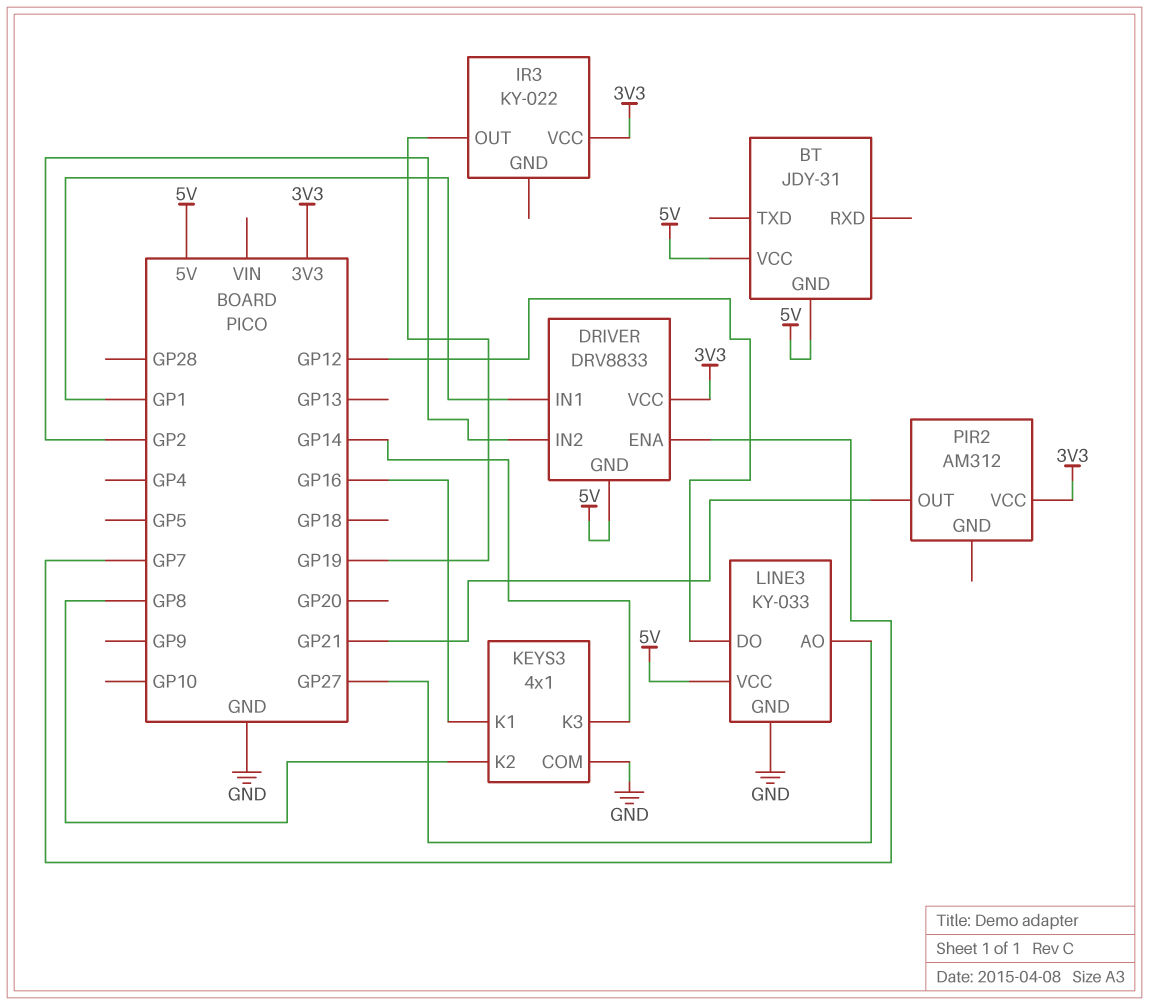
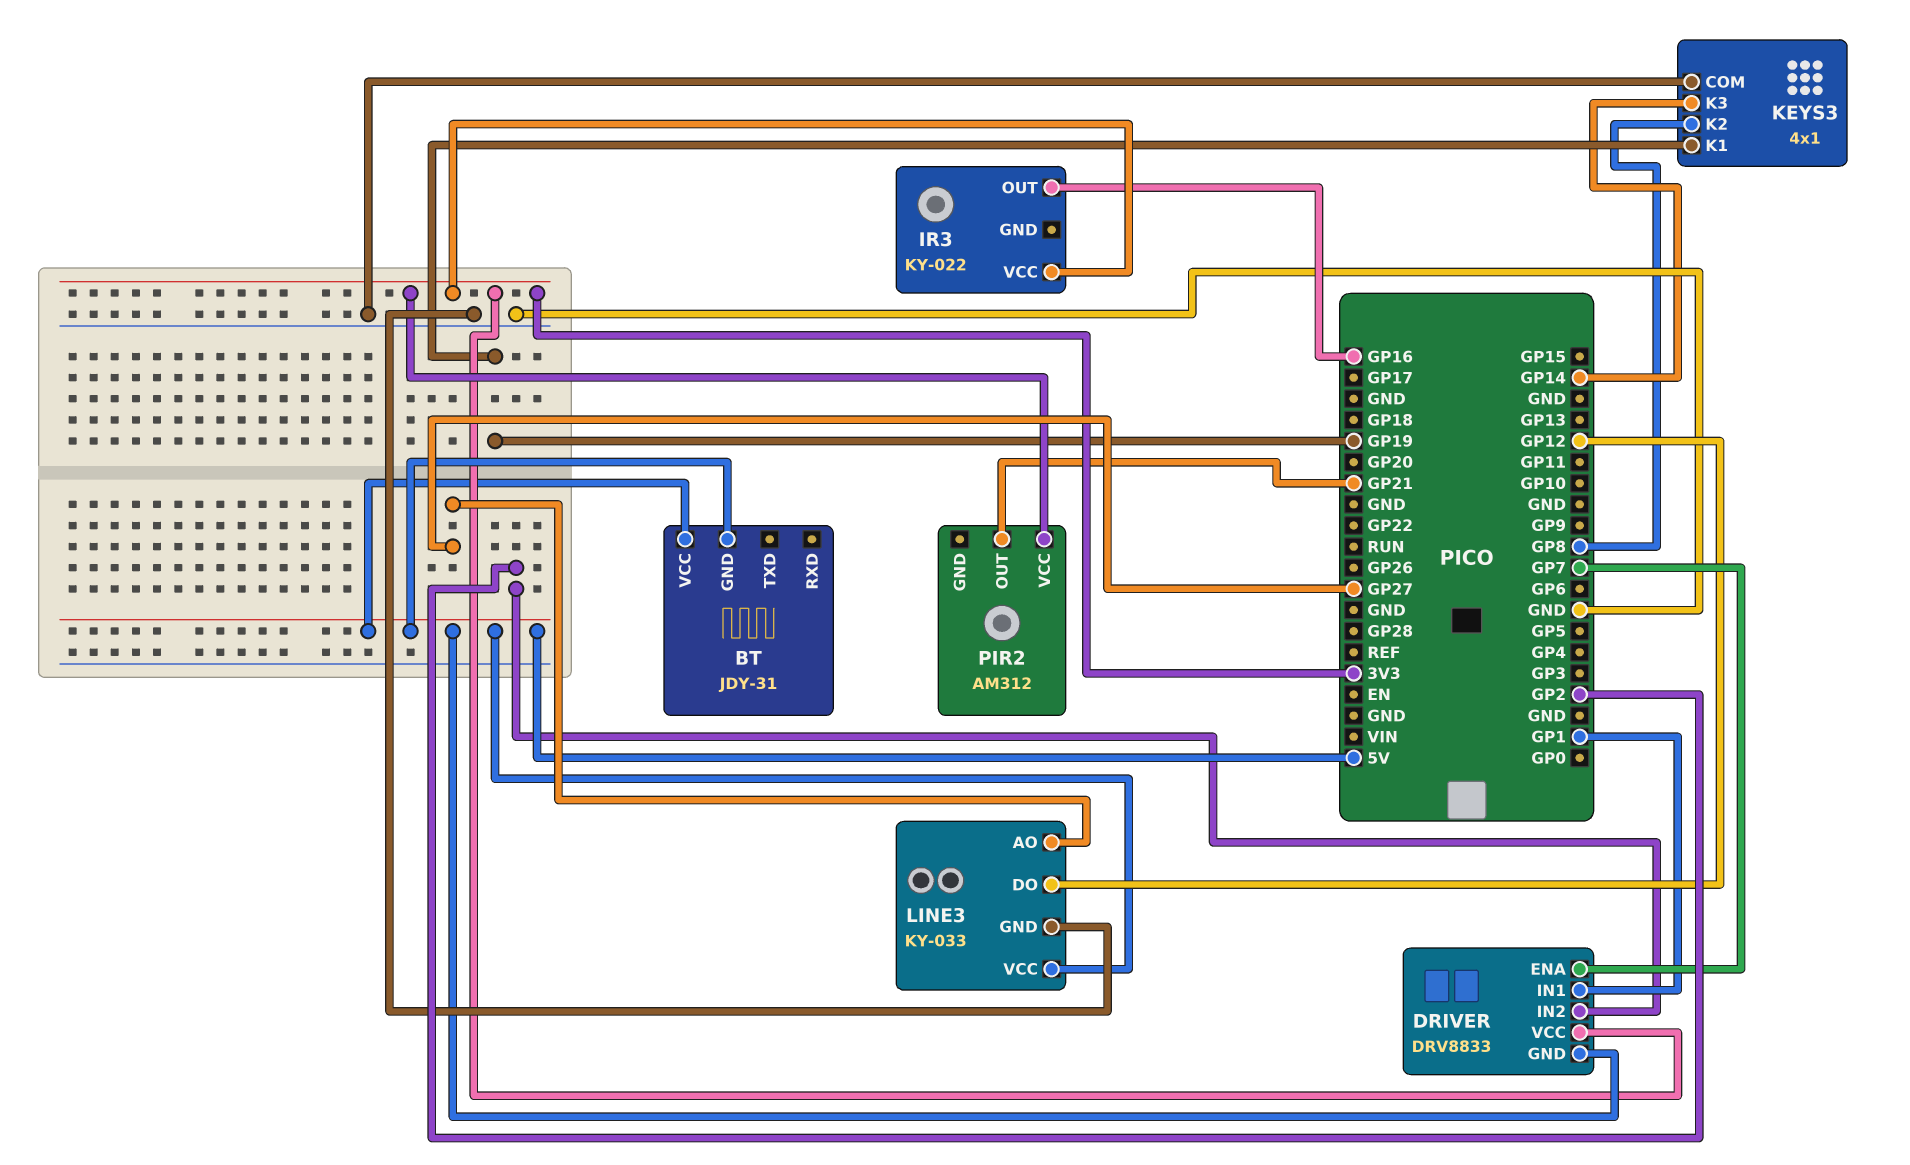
IR3 pin OUT: GP19 -> GP16
KEYS3 pin K1: GP16 -> GP19

